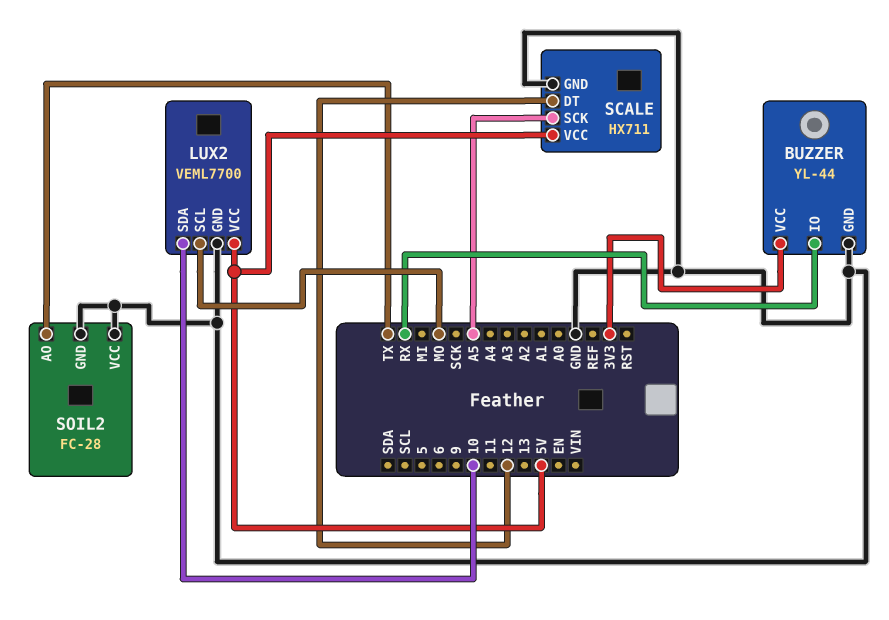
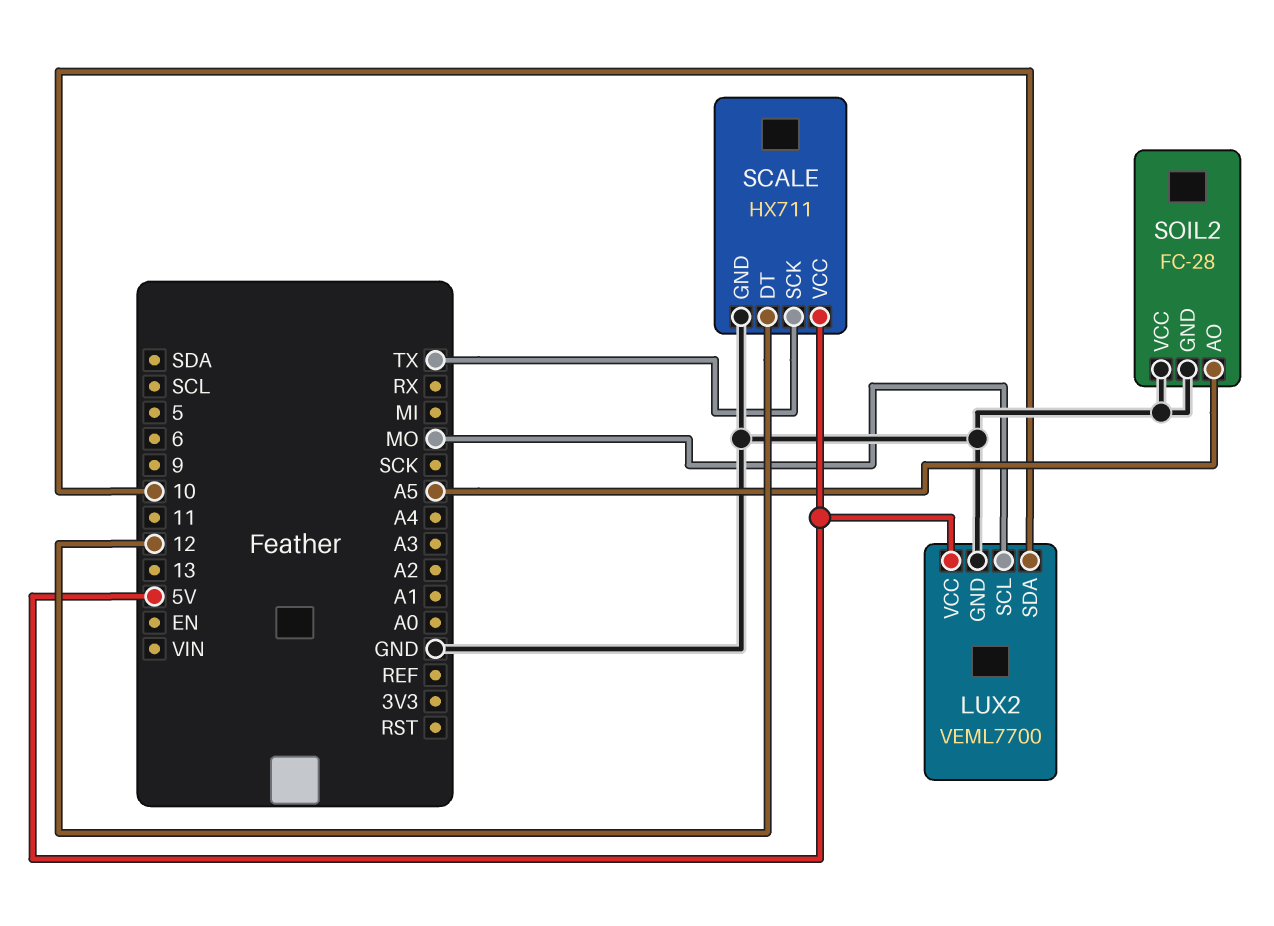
BUZZER: YL-44 -> none
BUZZER pin GND: GND -> none
BUZZER pin IO: RX -> none
BUZZER pin VCC: 3V3 -> none
SCALE pin SCK: A5 -> TX
SOIL2 pin AO: TX -> A5

